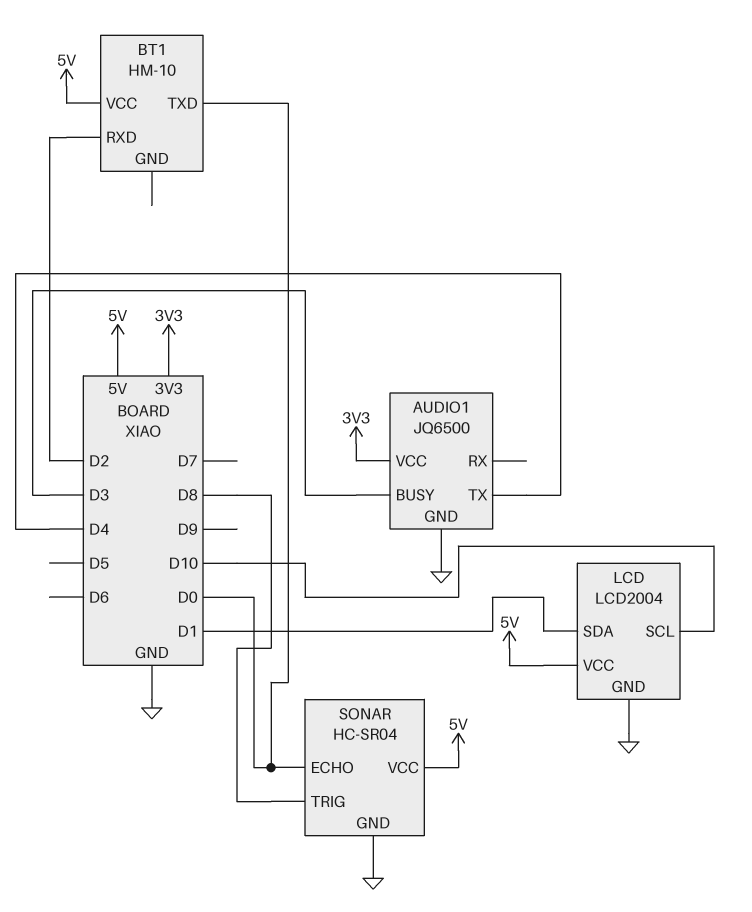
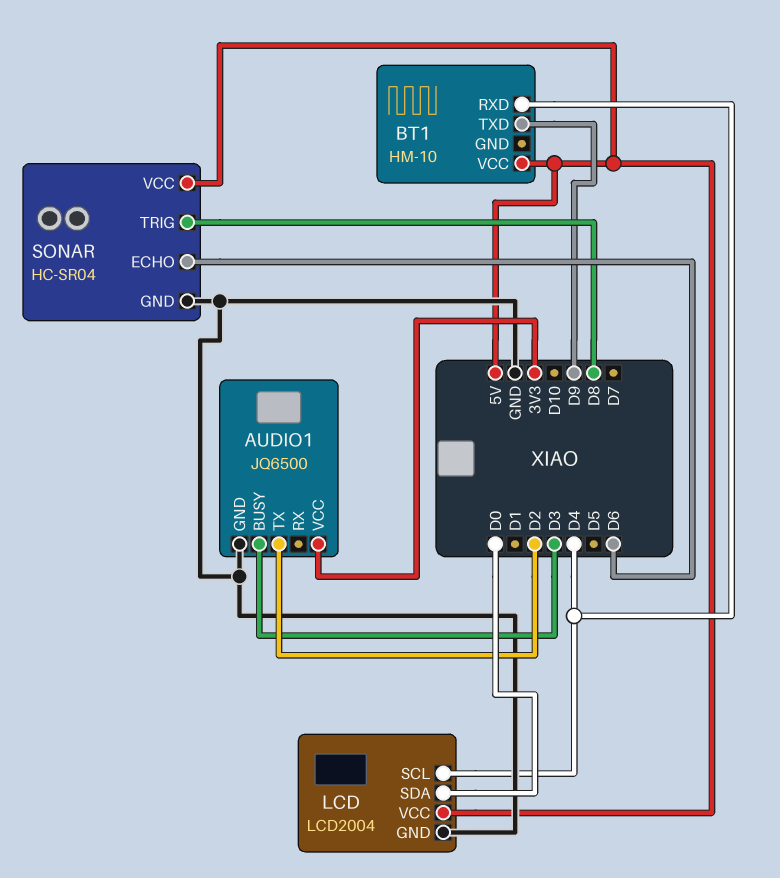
AUDIO1 pin TX: D4 -> D2
BT1 pin RXD: D2 -> D4
BT1 pin TXD: D0 -> D9
LCD pin SCL: D10 -> D4
LCD pin SDA: D1 -> D0
SONAR pin ECHO: D0 -> D6

